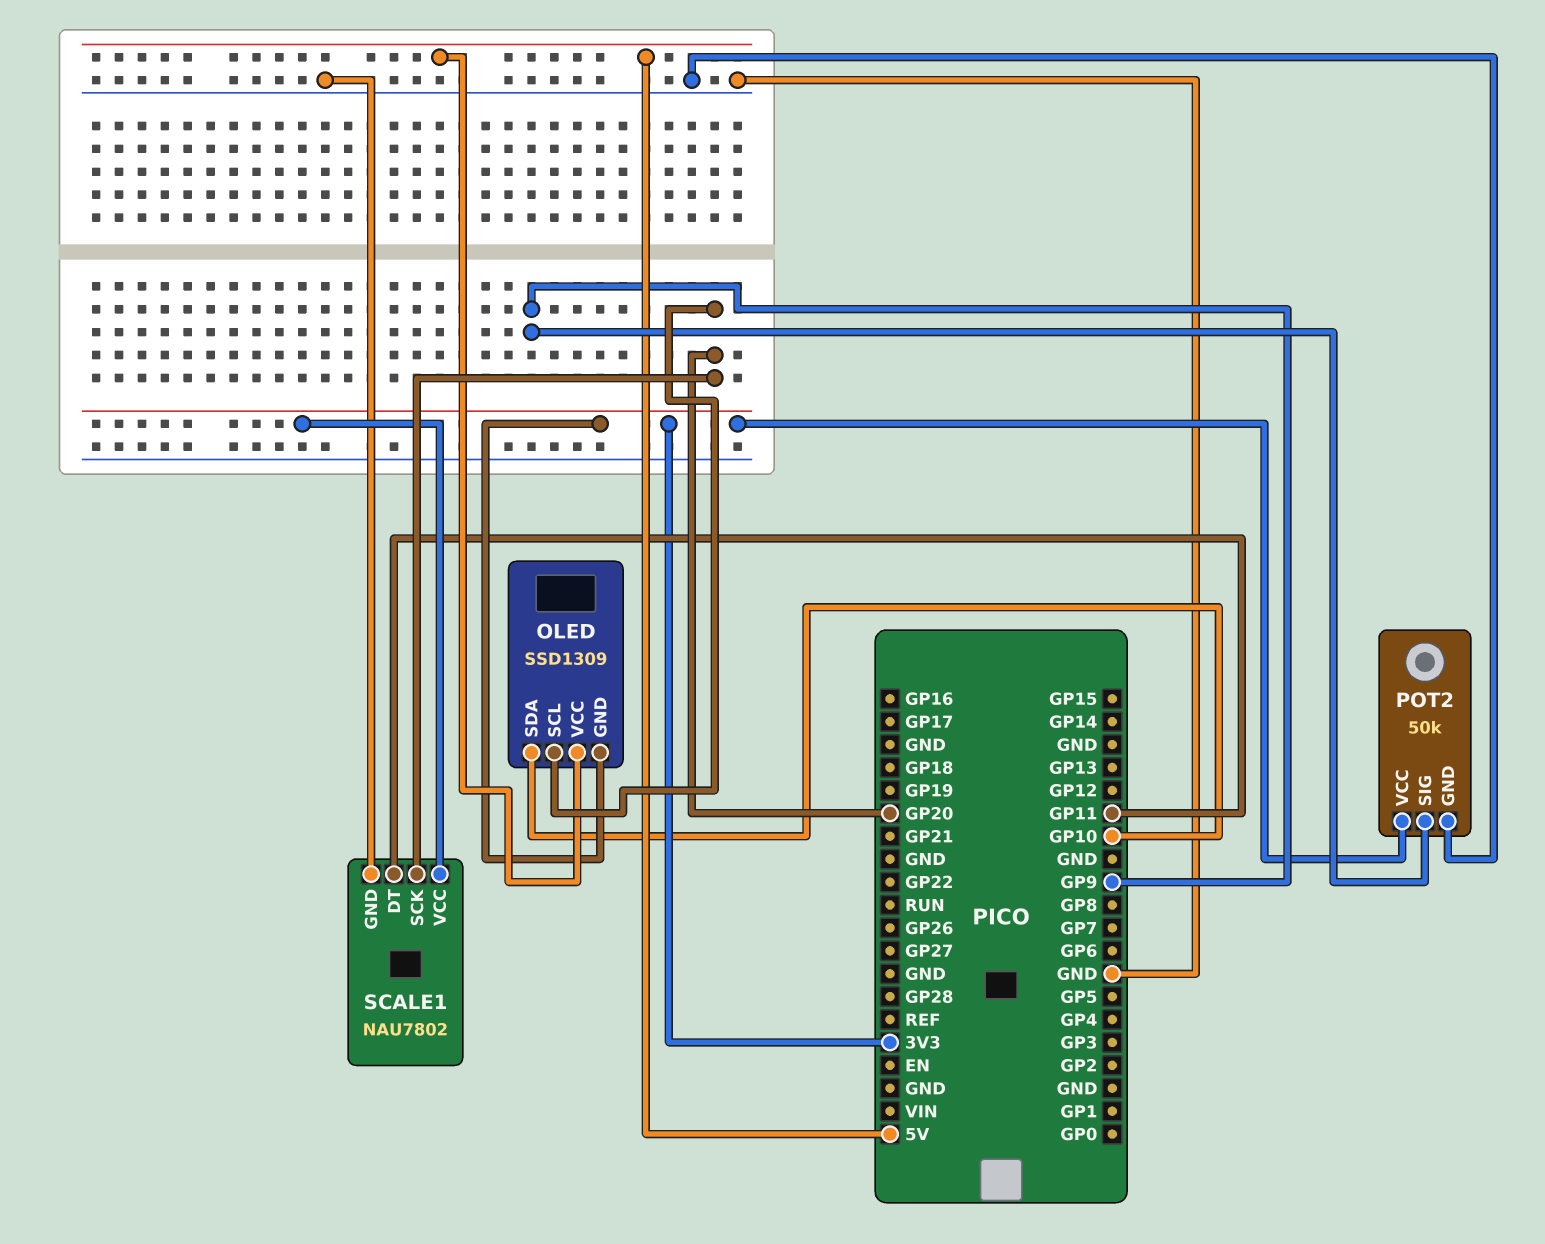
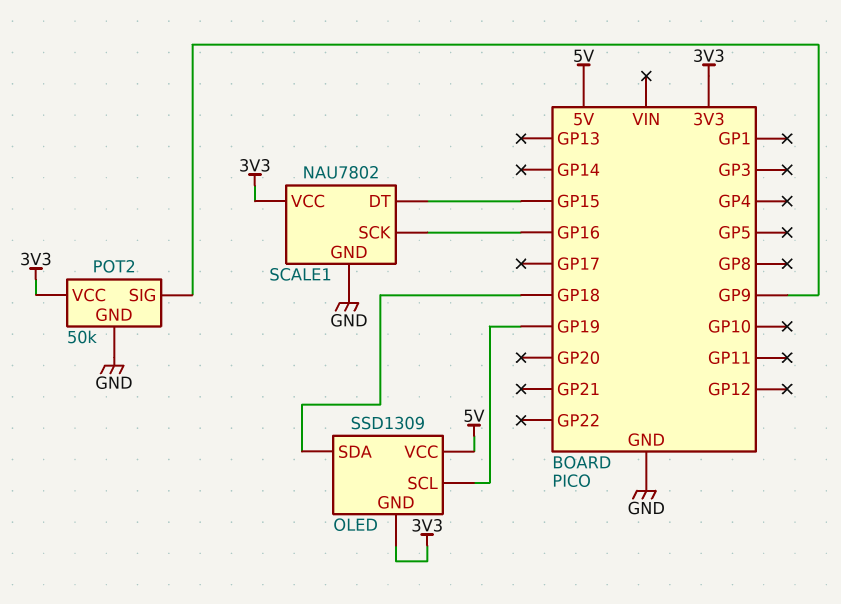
OLED pin SCL: GP20 -> GP19
OLED pin SDA: GP10 -> GP18
SCALE1 pin DT: GP11 -> GP15
SCALE1 pin SCK: GP20 -> GP16

